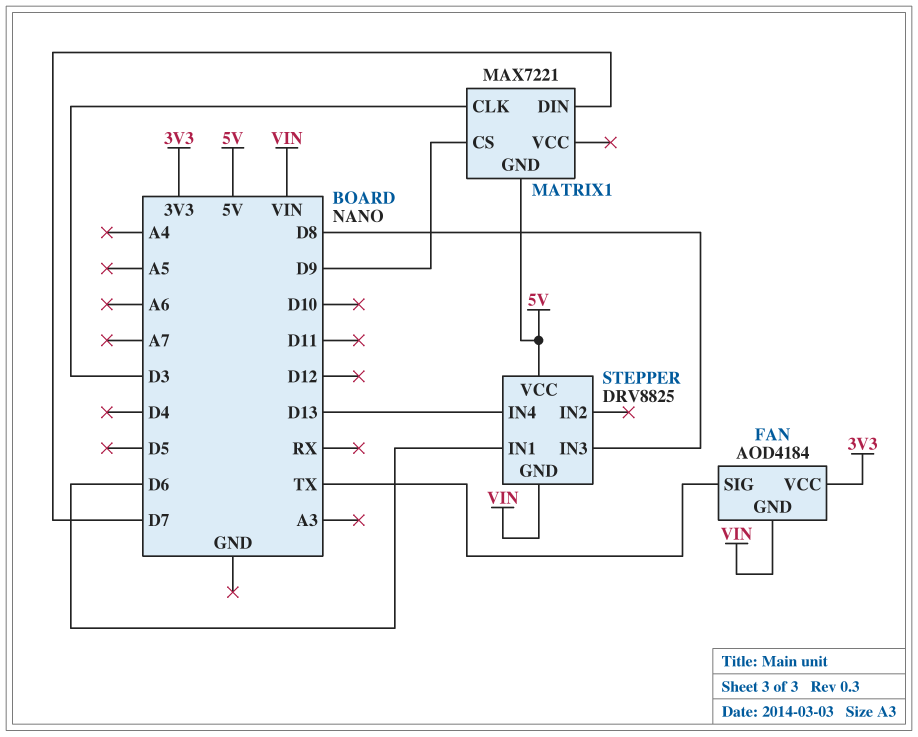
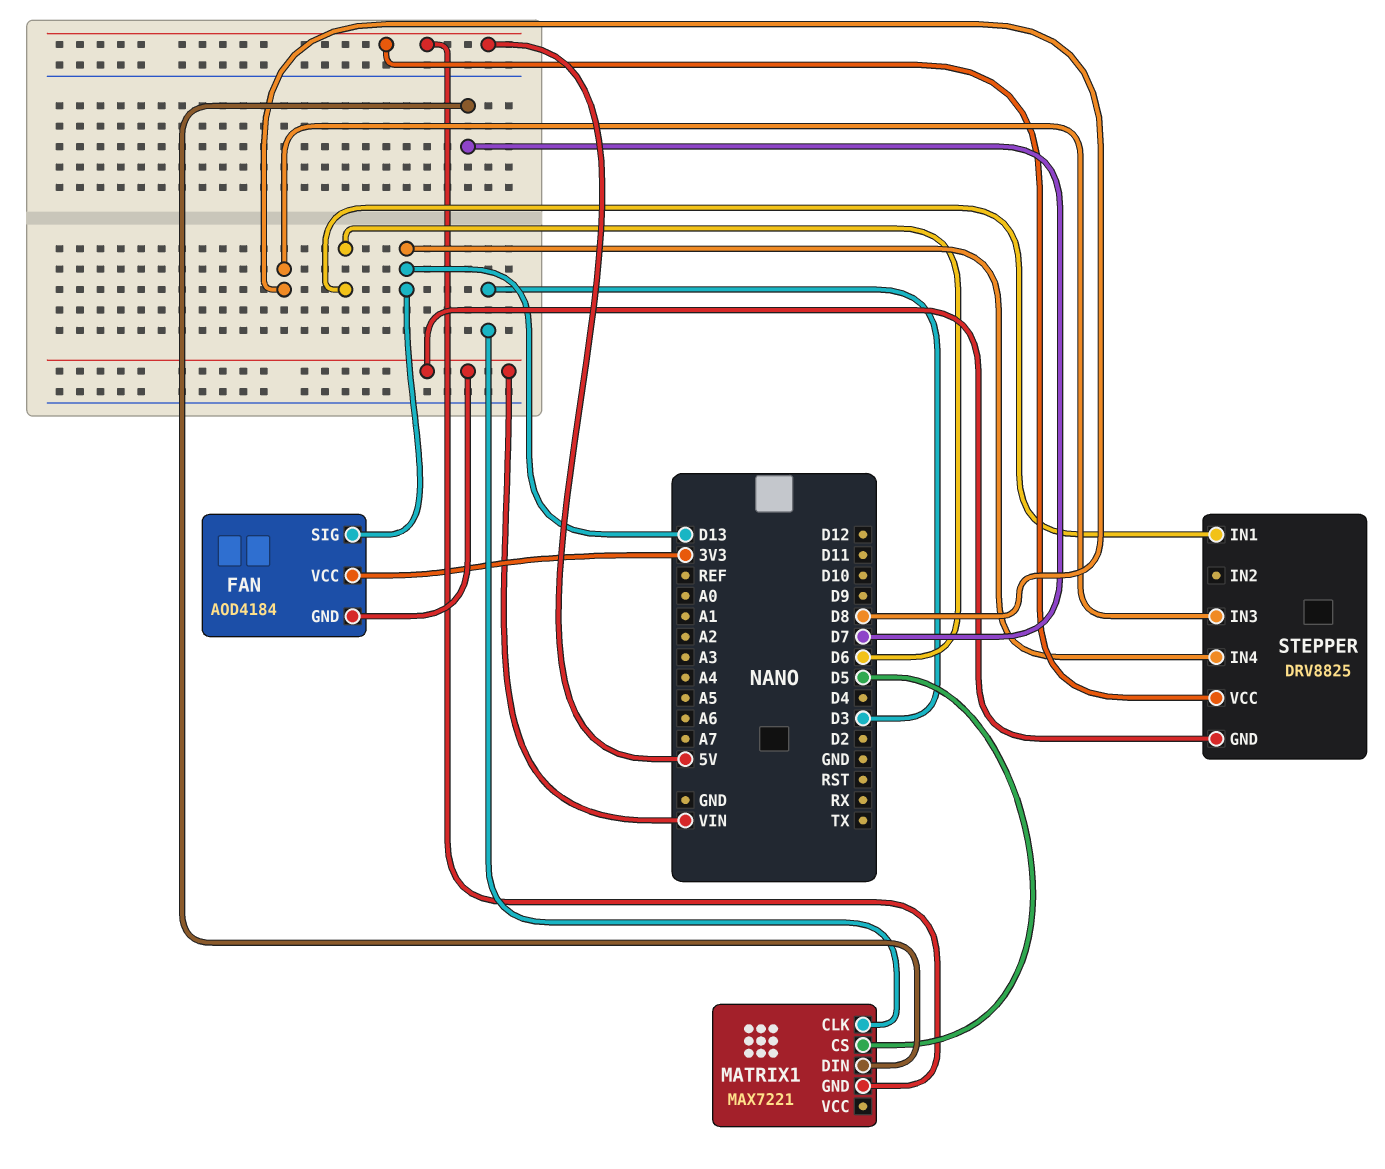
FAN pin SIG: TX -> D13
MATRIX1 pin CS: D9 -> D5

